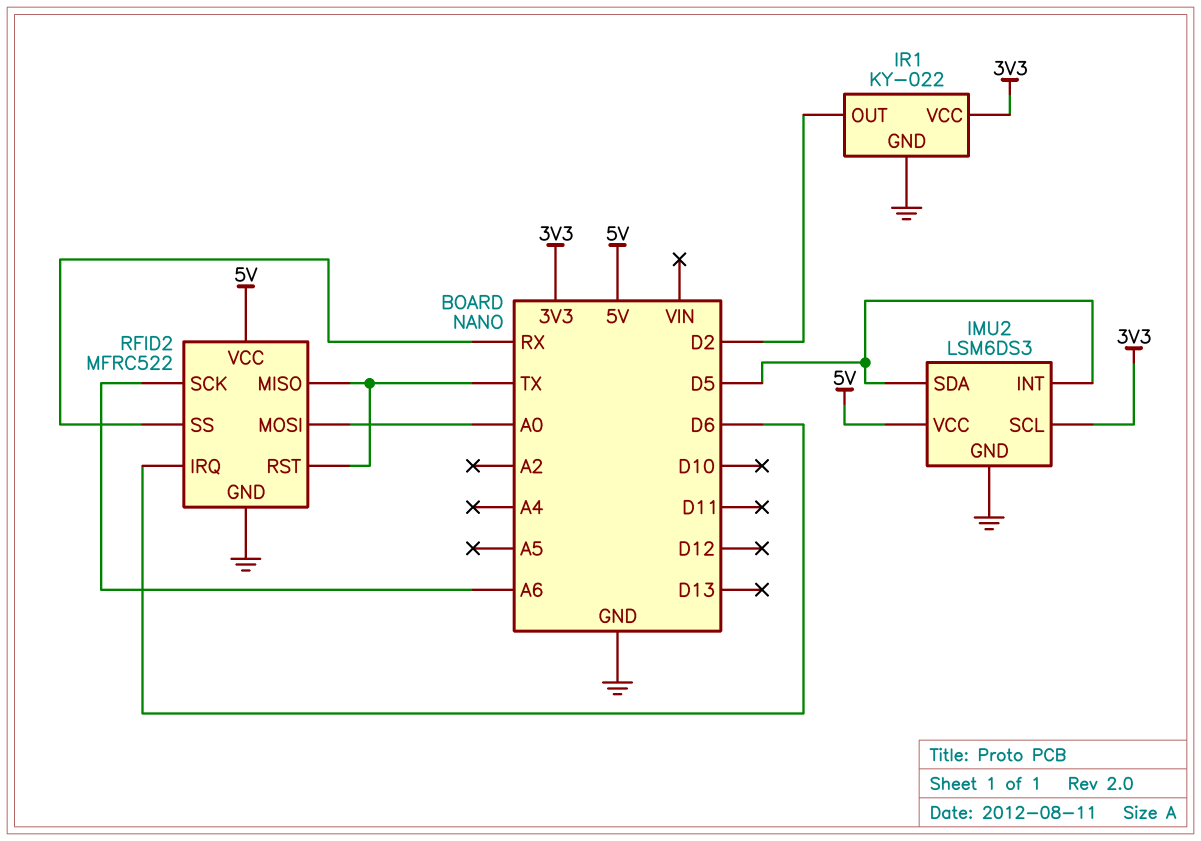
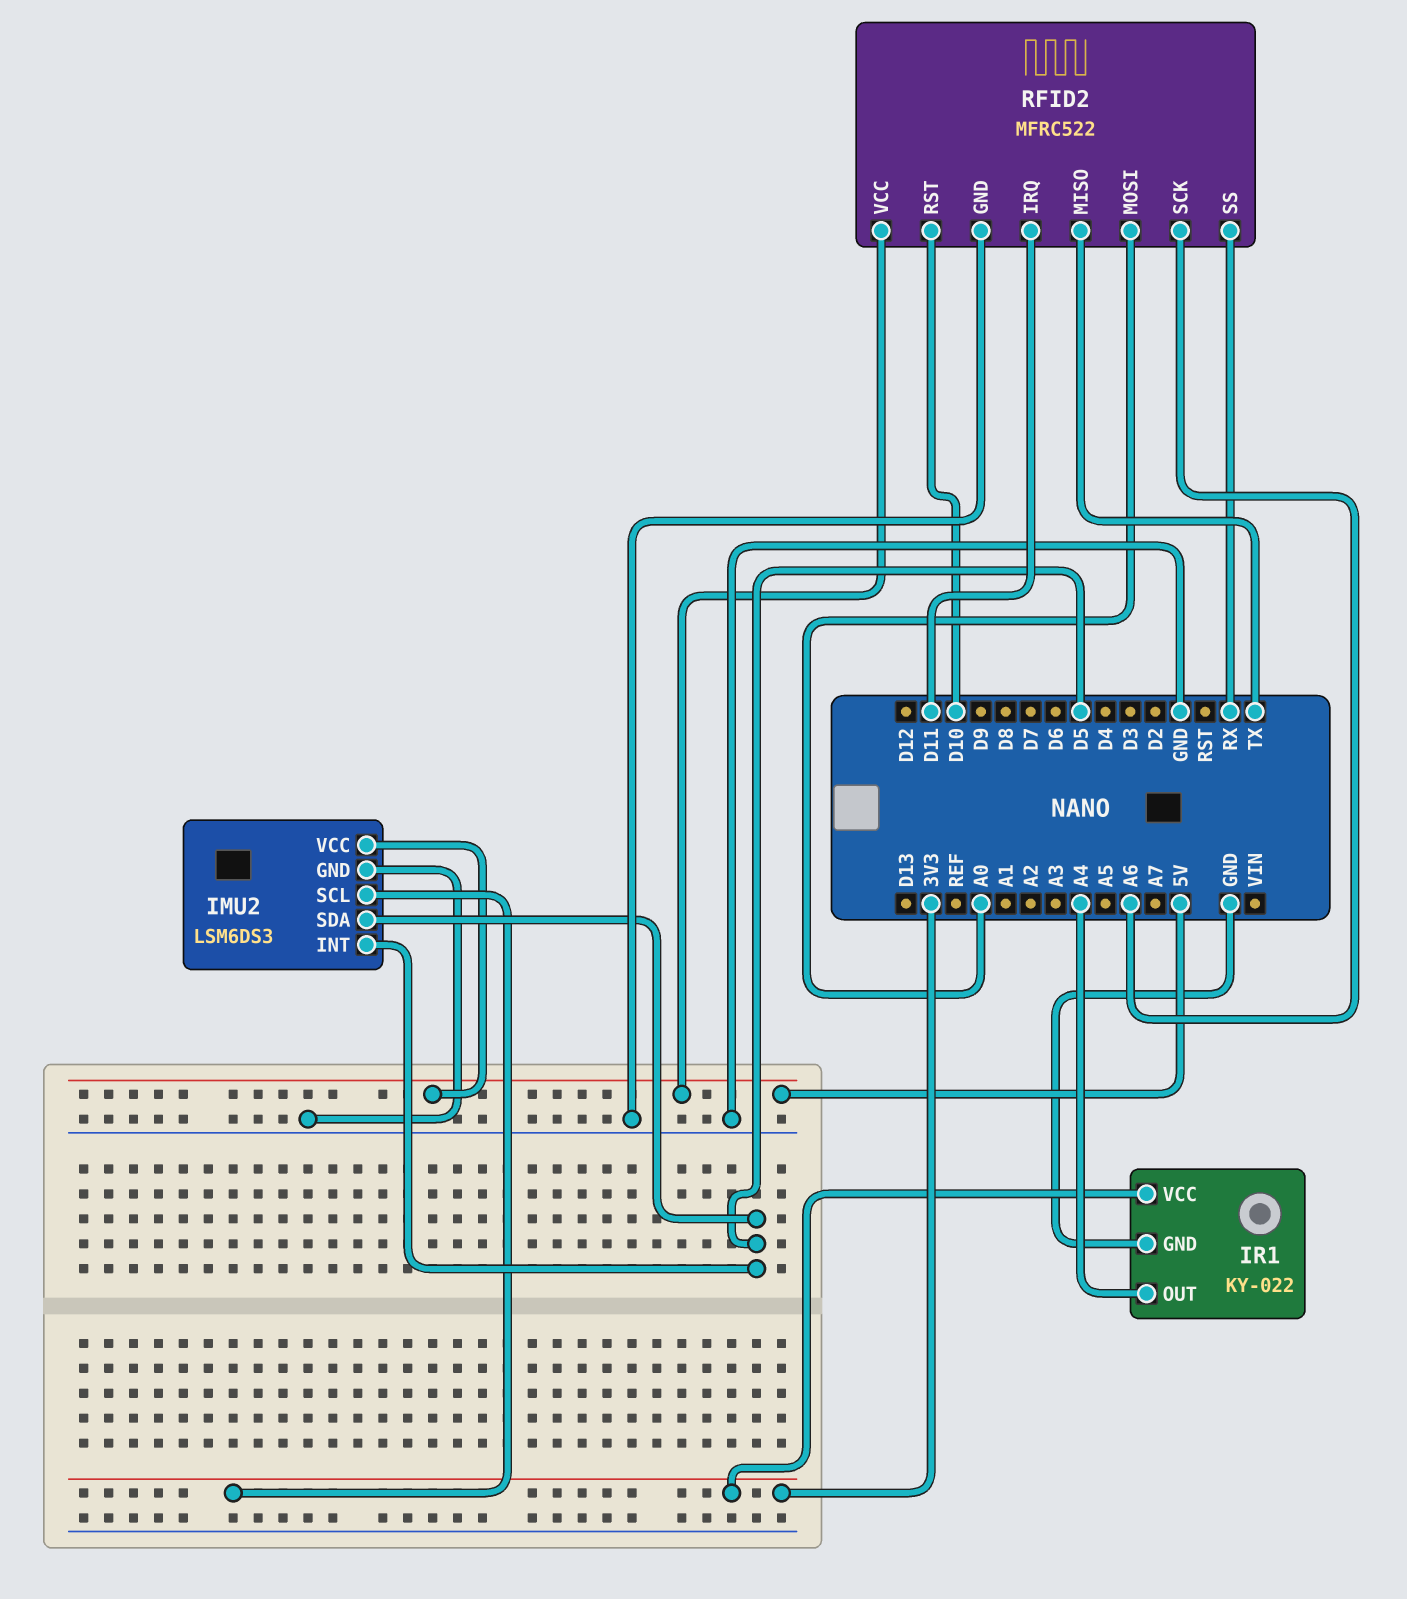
IR1 pin OUT: D2 -> A4
RFID2 pin IRQ: D6 -> D11
RFID2 pin RST: TX -> D10

